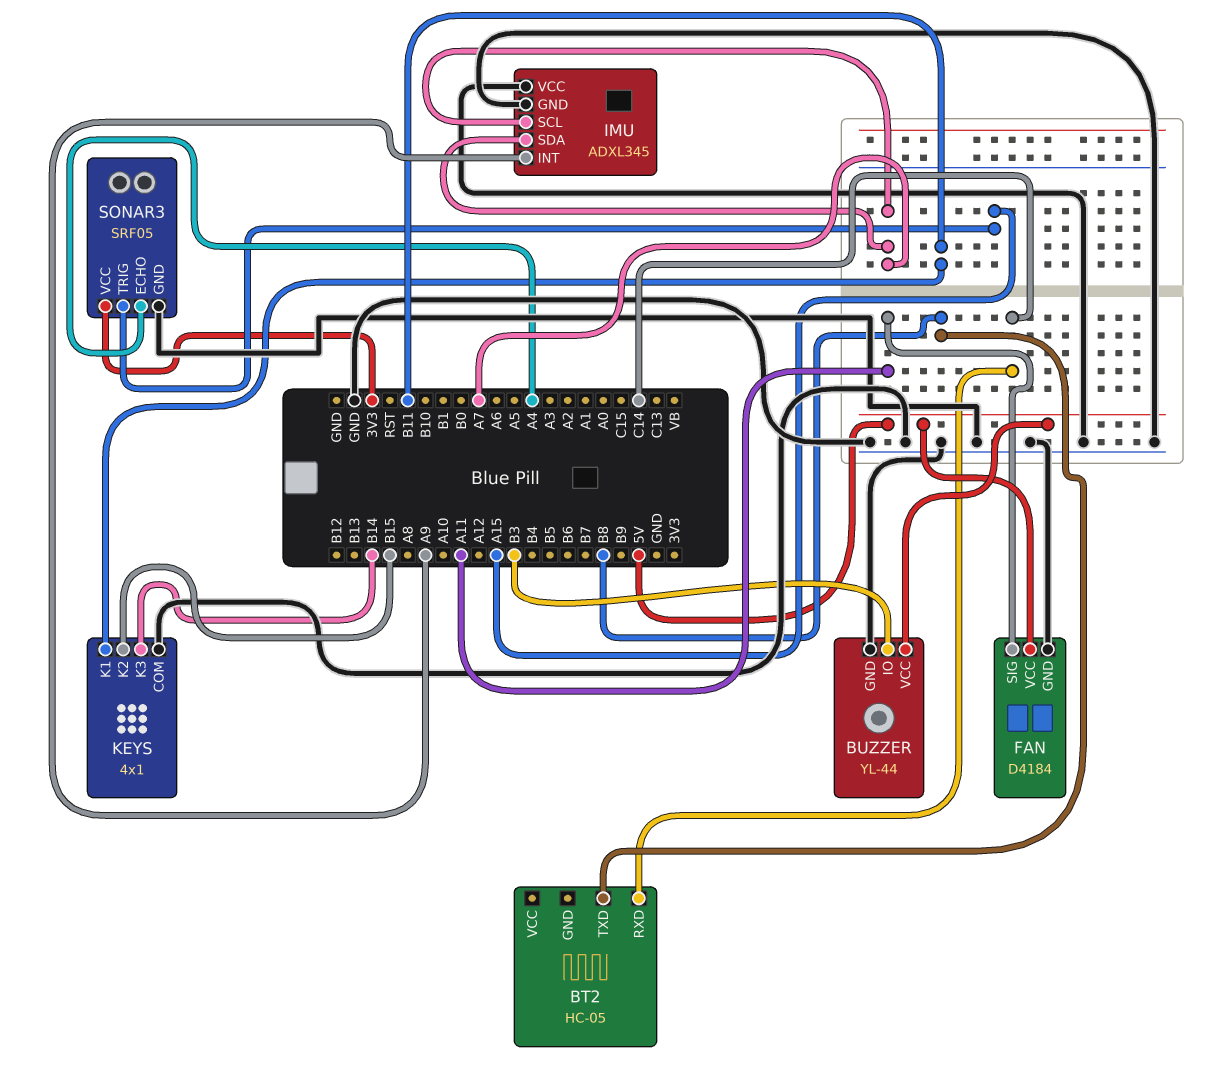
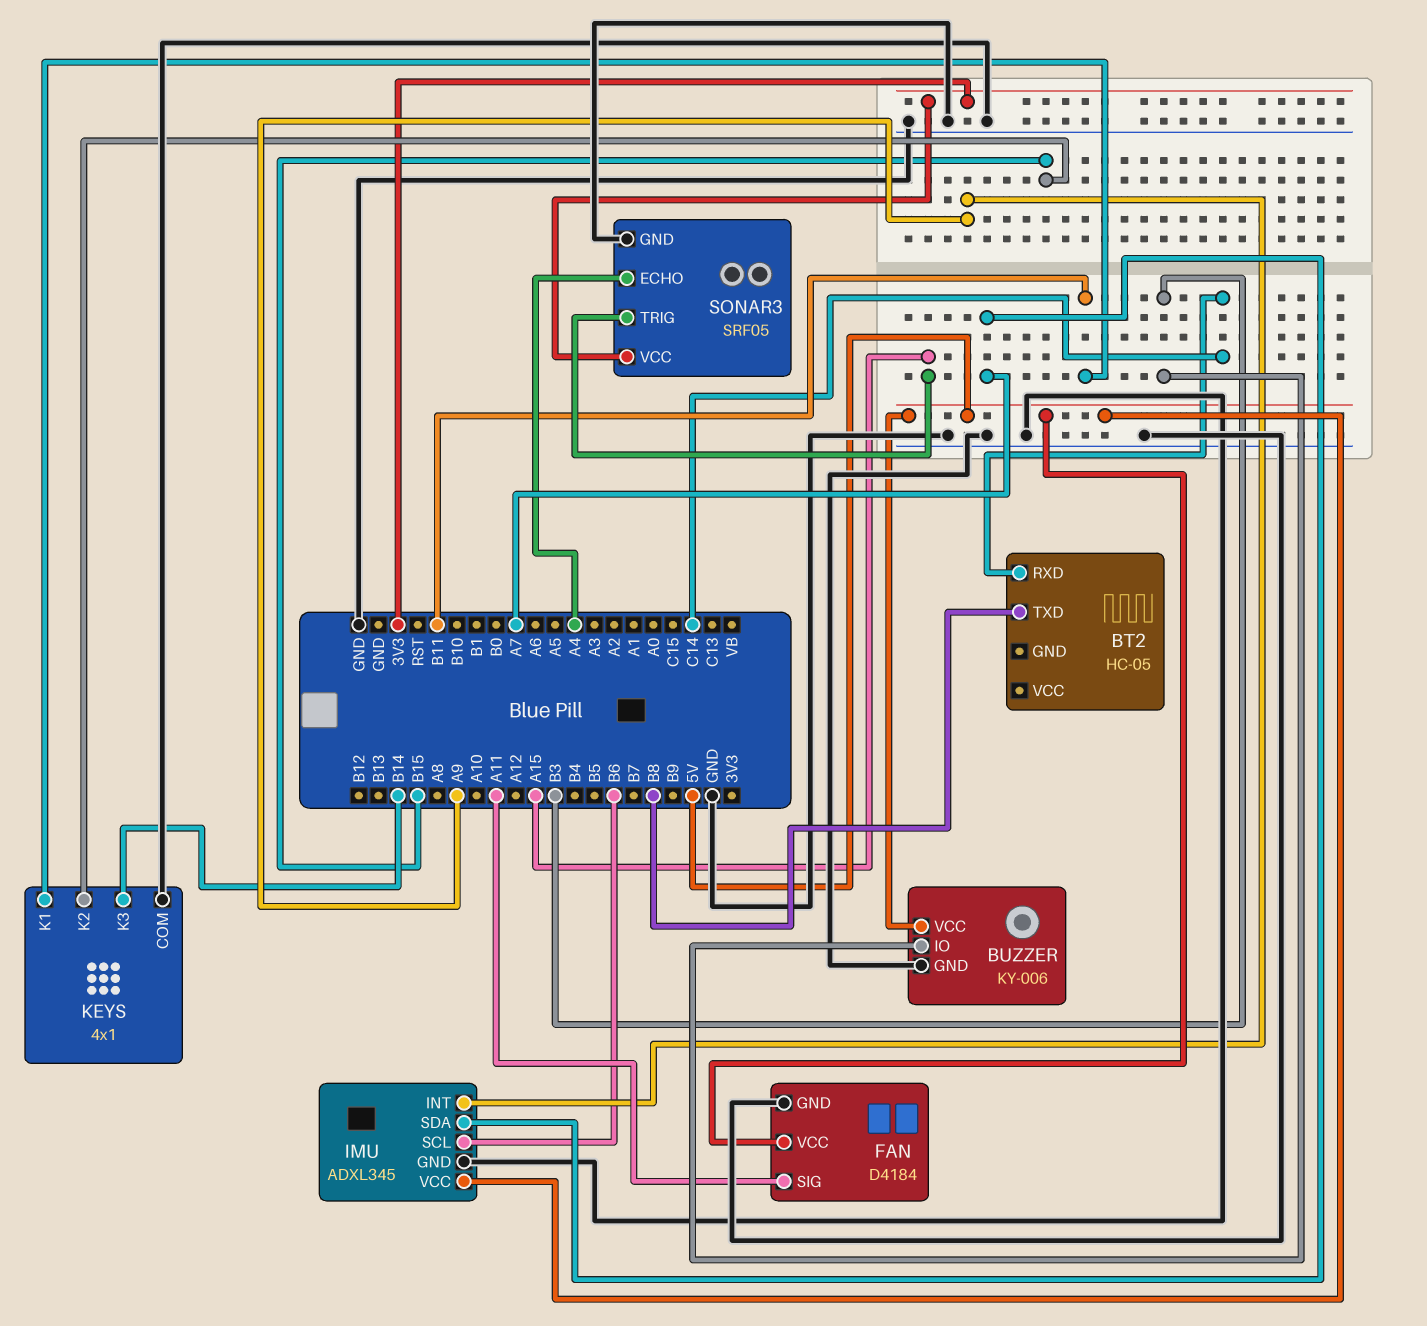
BUZZER: YL-44 -> KY-006
IMU pin SCL: A7 -> B6
IMU pin VCC: GND -> 5V

